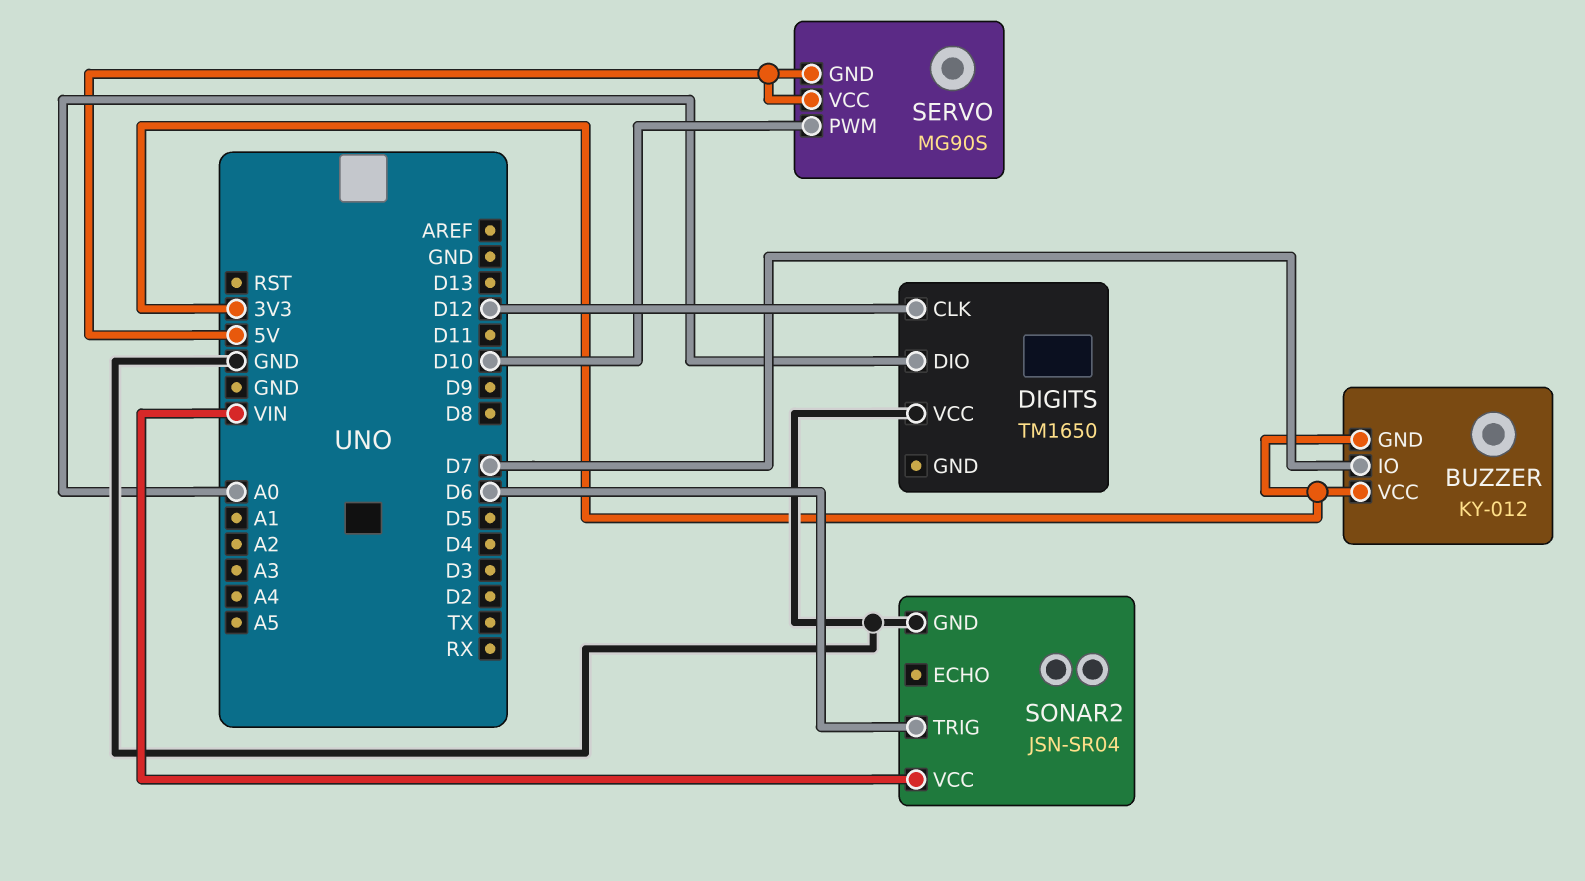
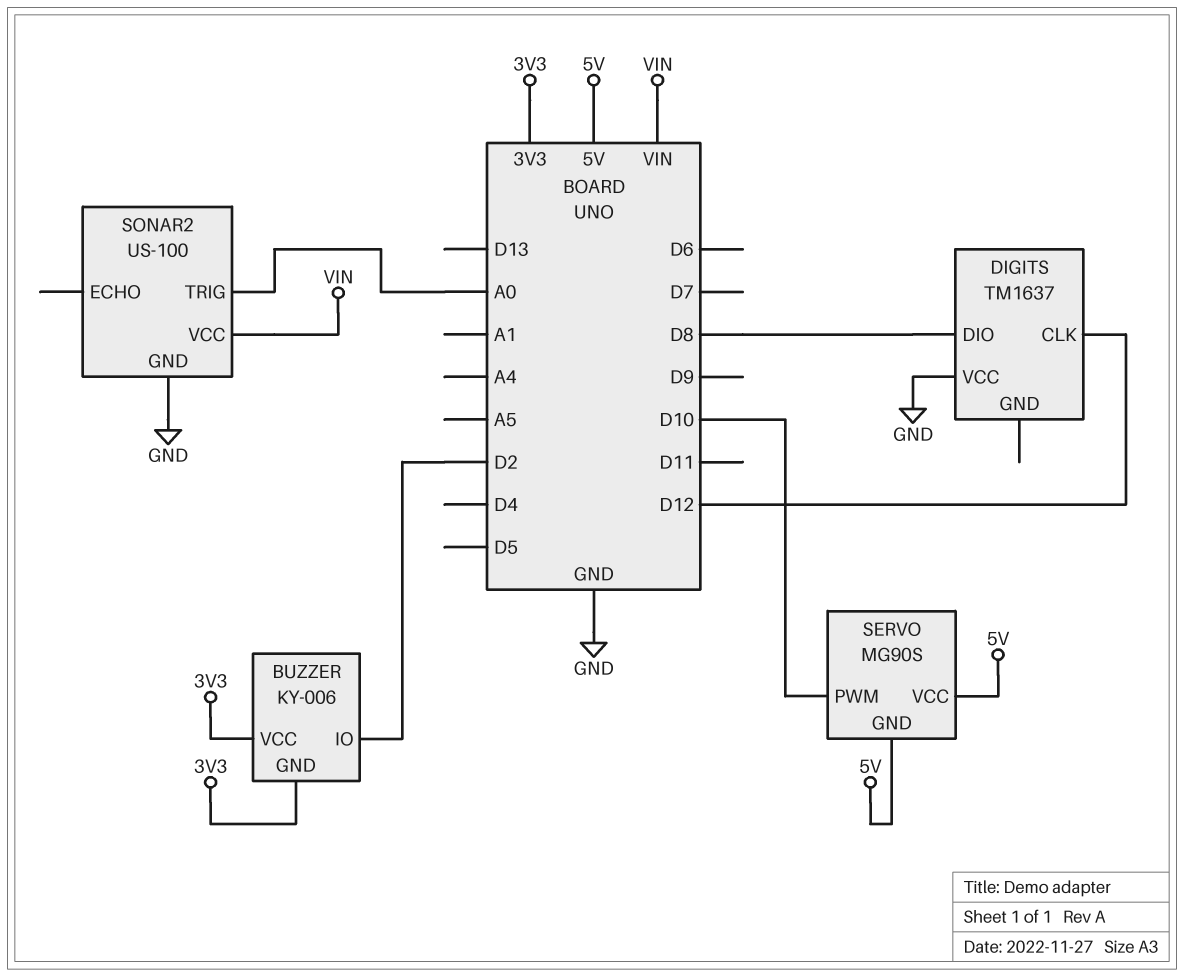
BUZZER: KY-012 -> KY-006
BUZZER pin IO: D7 -> D2
DIGITS: TM1650 -> TM1637
DIGITS pin DIO: A0 -> D8
SONAR2: JSN-SR04 -> US-100
SONAR2 pin TRIG: D6 -> A0

